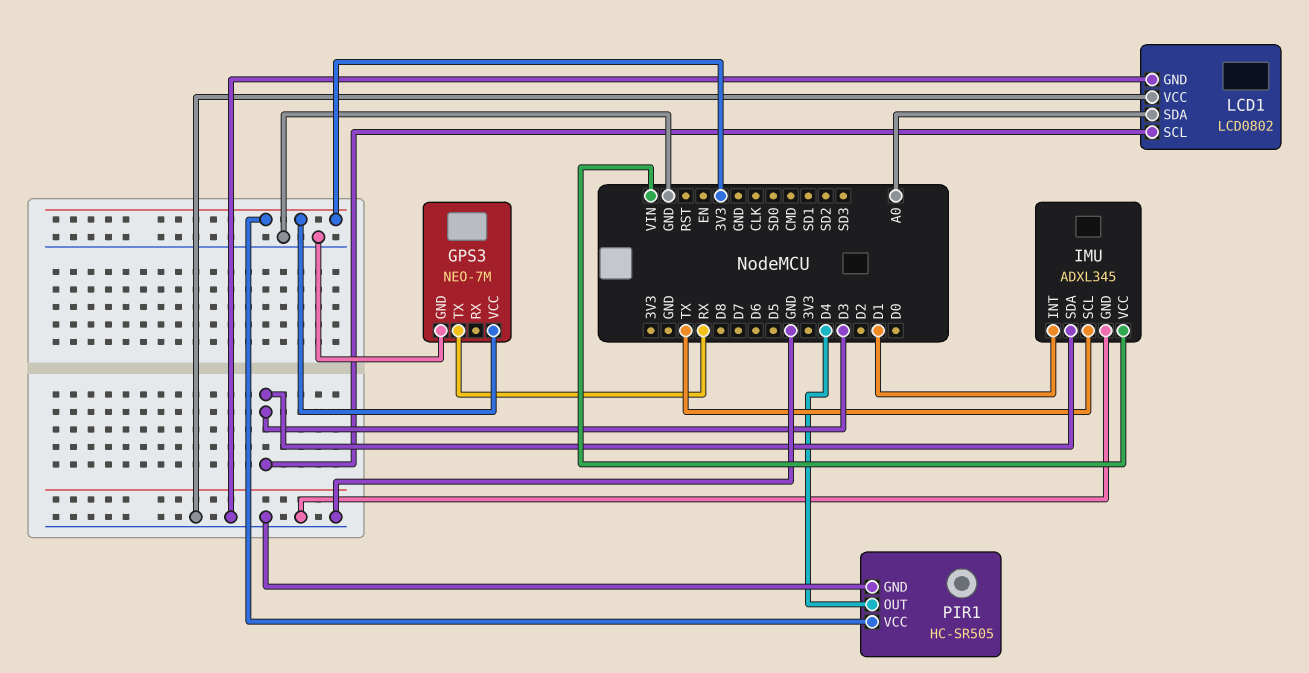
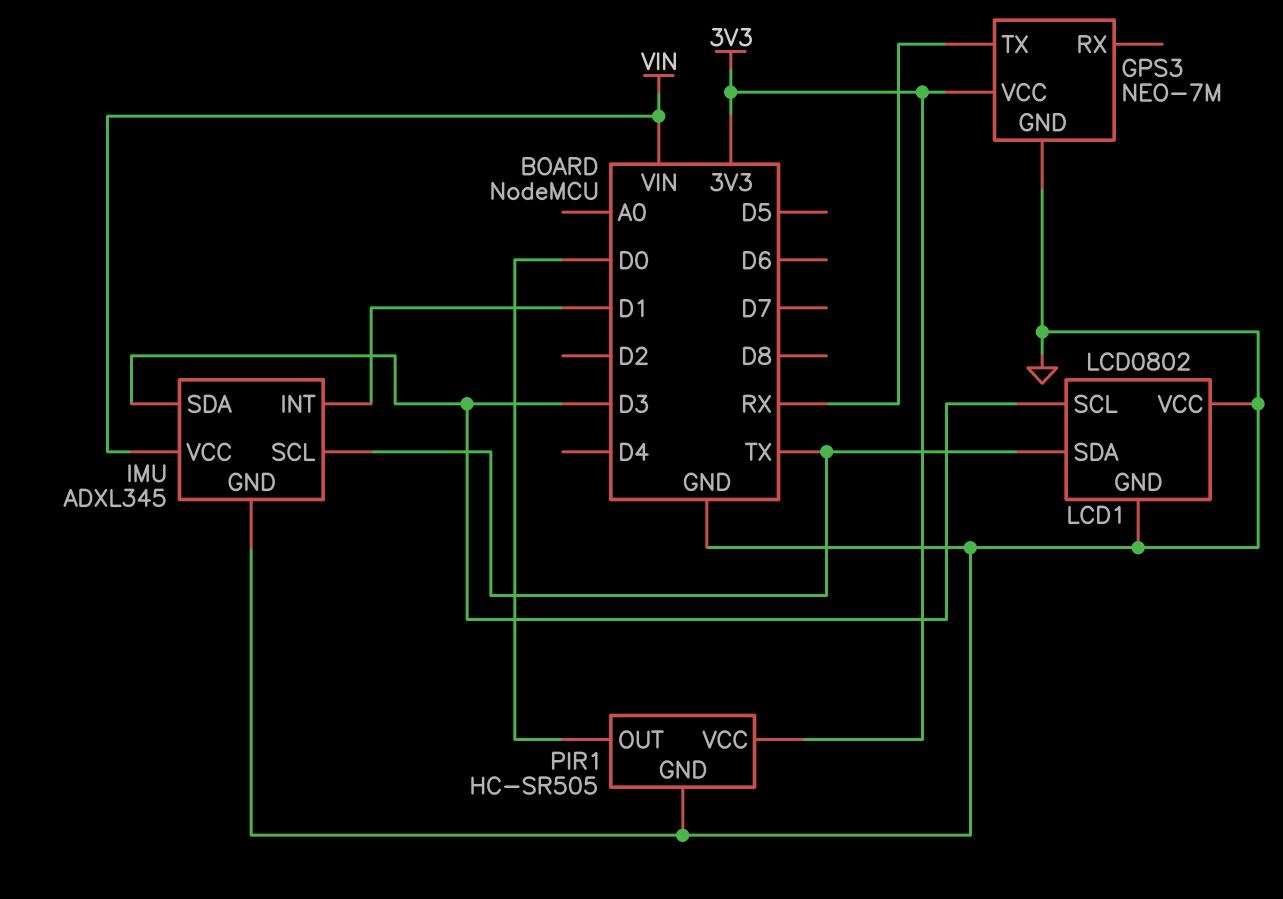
LCD1 pin SDA: A0 -> TX
PIR1 pin OUT: D4 -> D0

